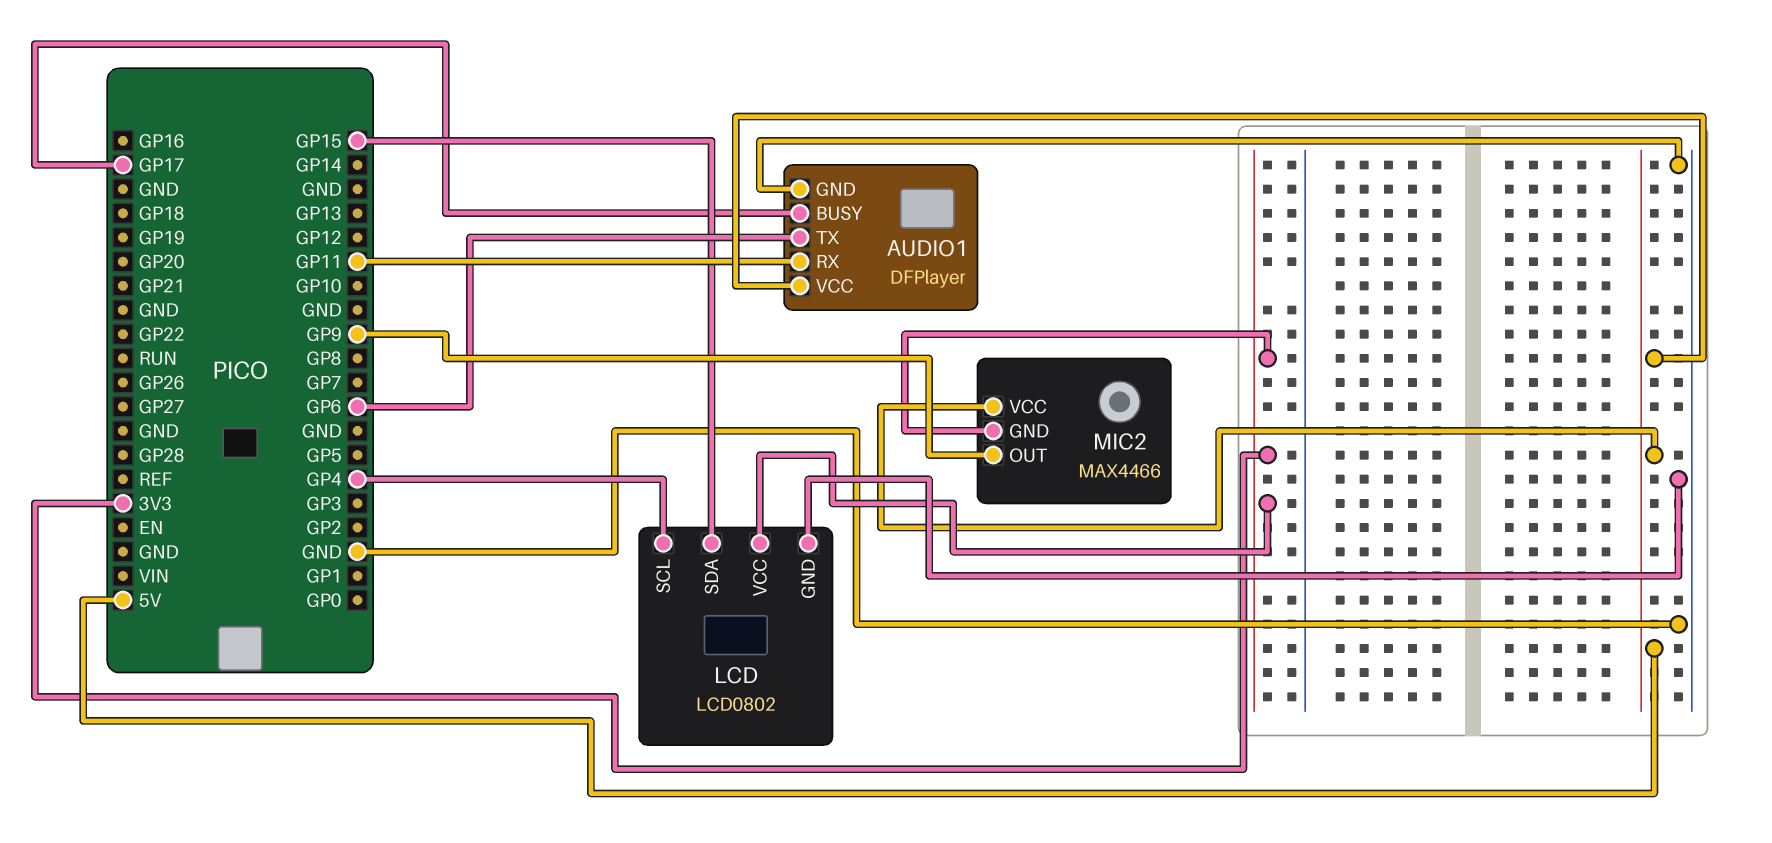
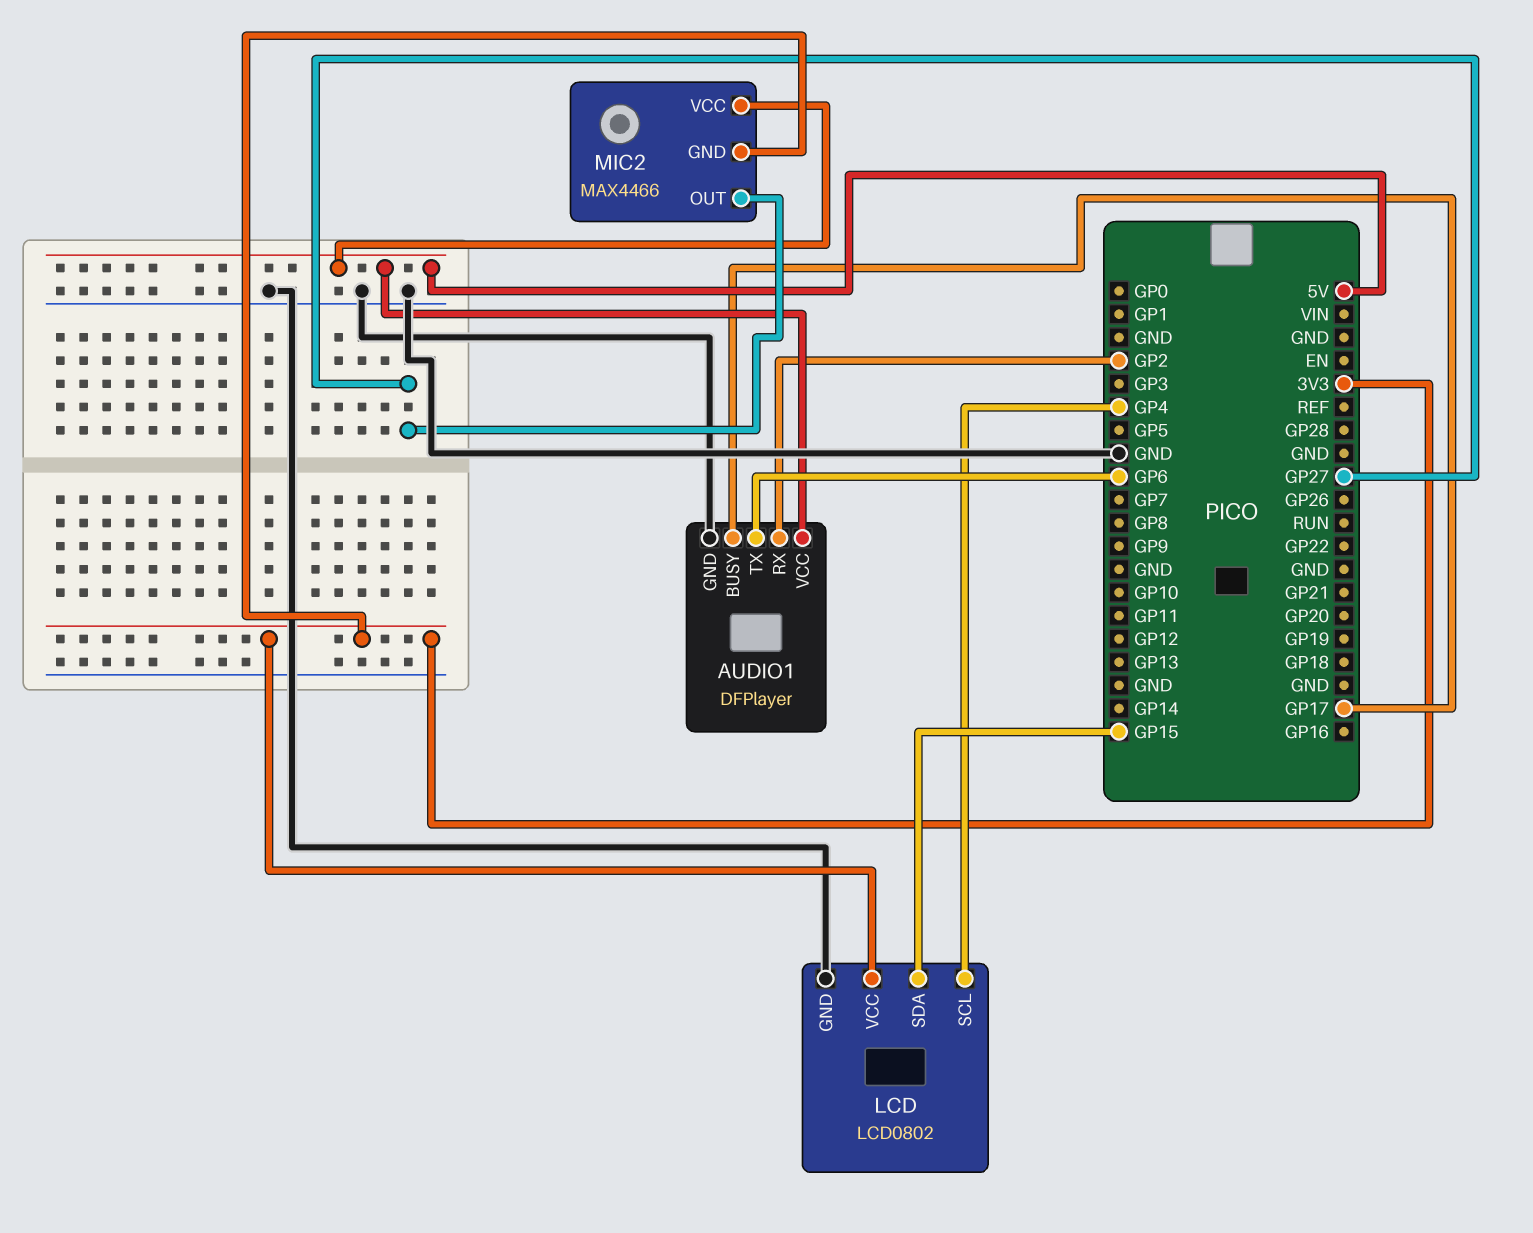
AUDIO1 pin RX: GP11 -> GP2
MIC2 pin OUT: GP9 -> GP27

